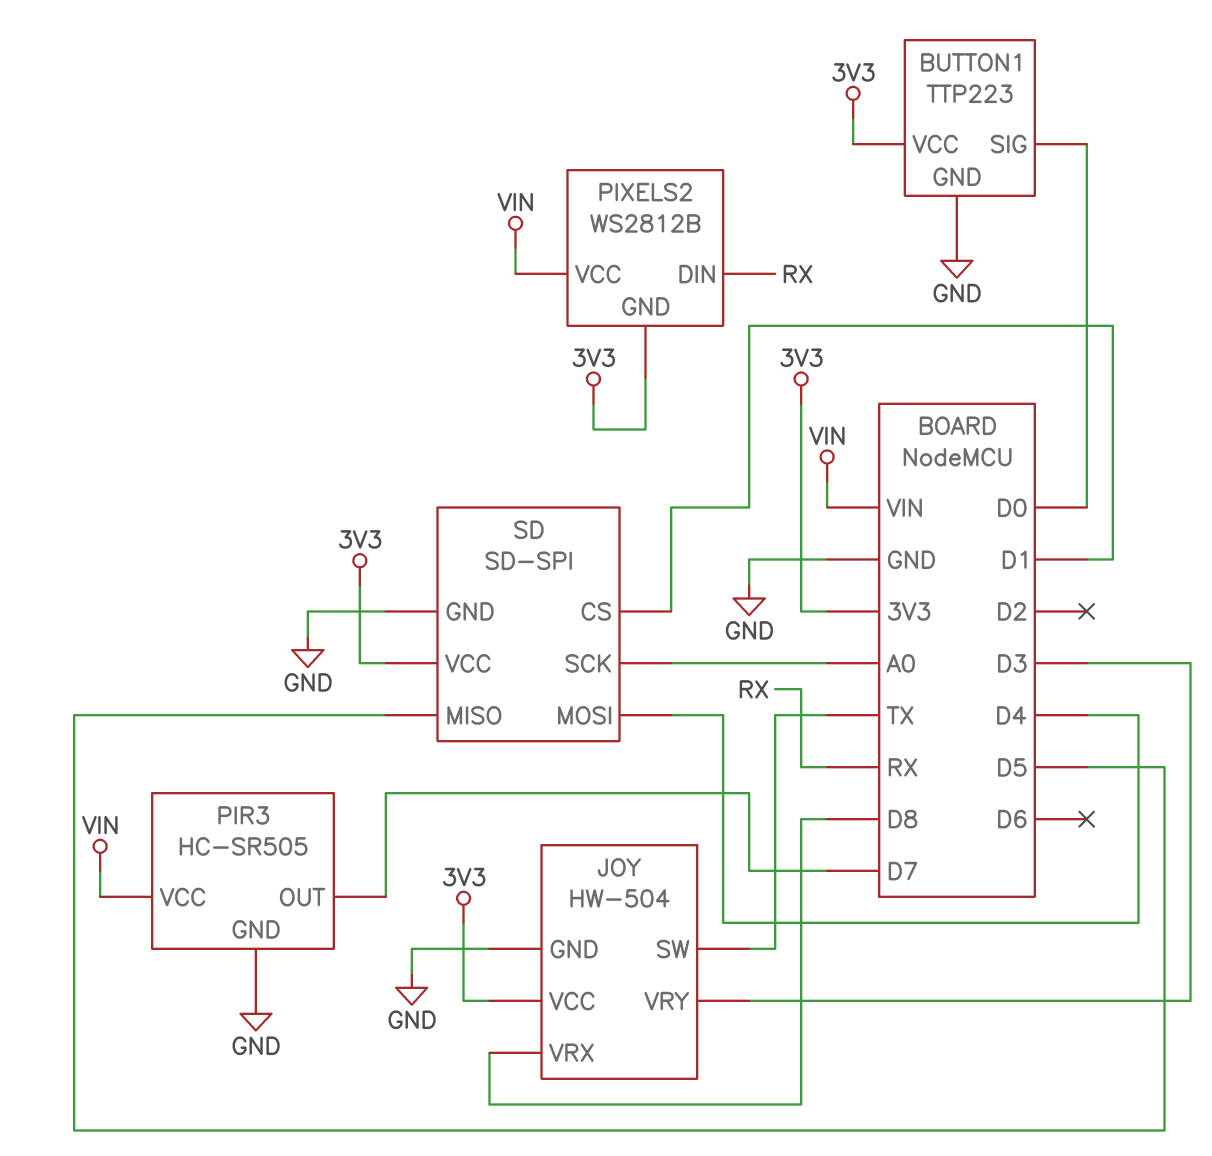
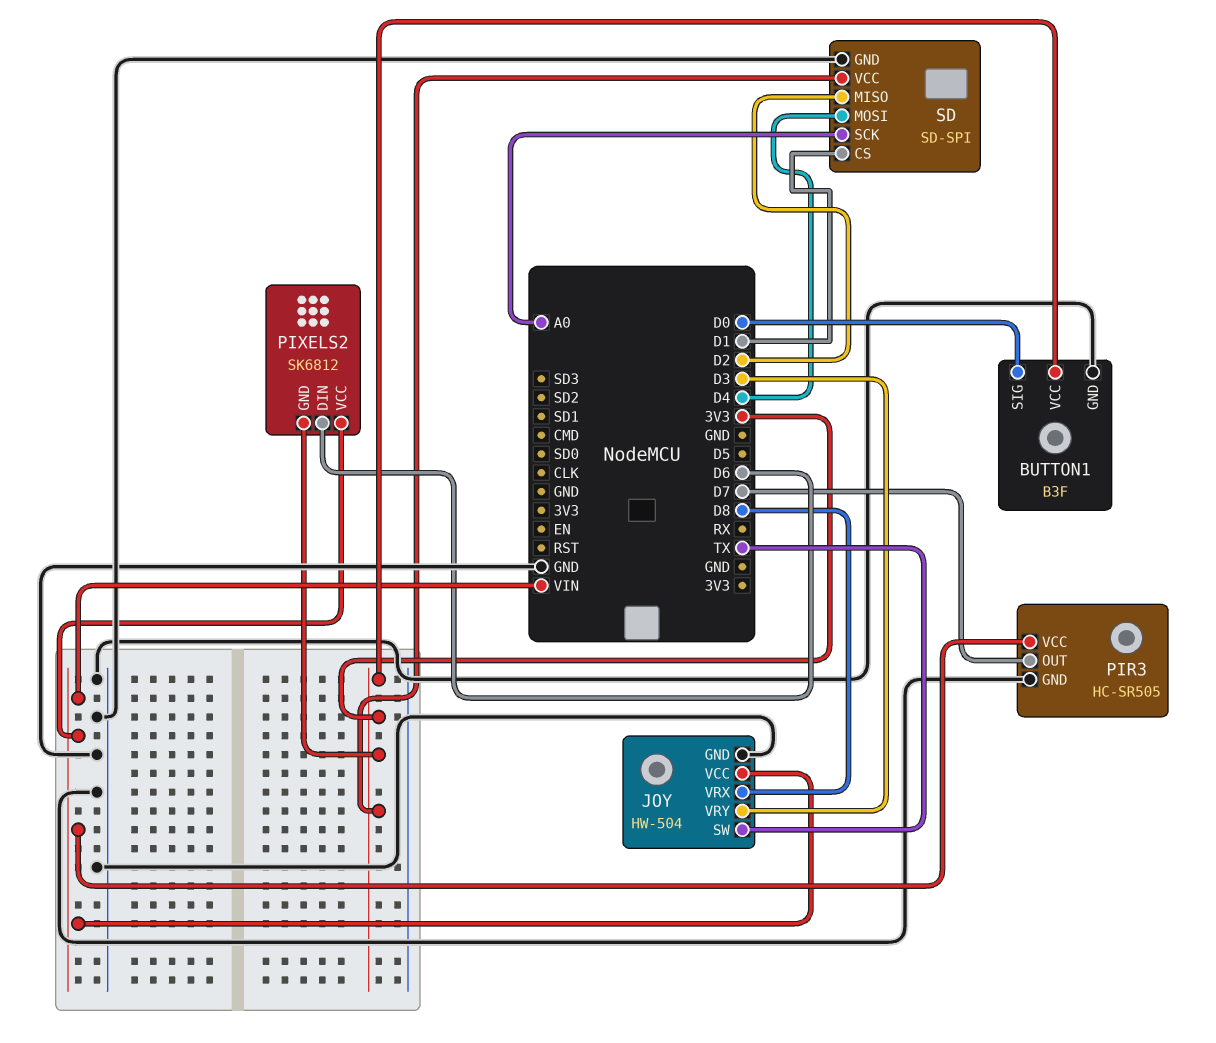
BUTTON1: TTP223 -> B3F
JOY pin VCC: 3V3 -> VIN
PIXELS2: WS2812B -> SK6812
PIXELS2 pin DIN: RX -> D6
SD pin MISO: D5 -> D2

